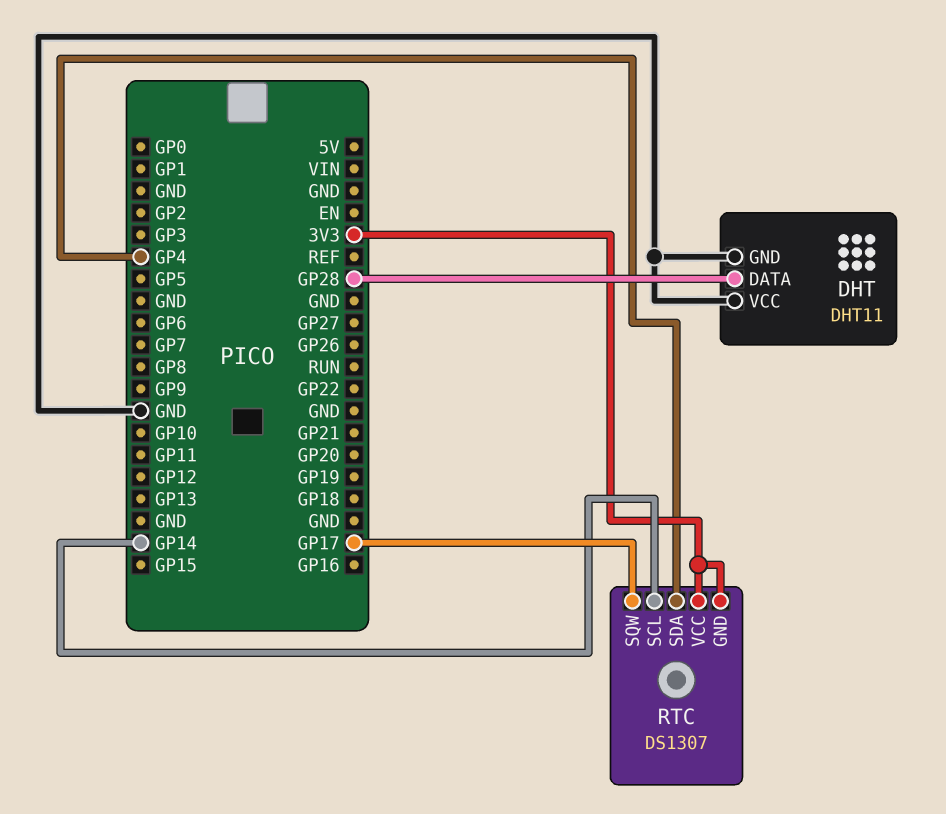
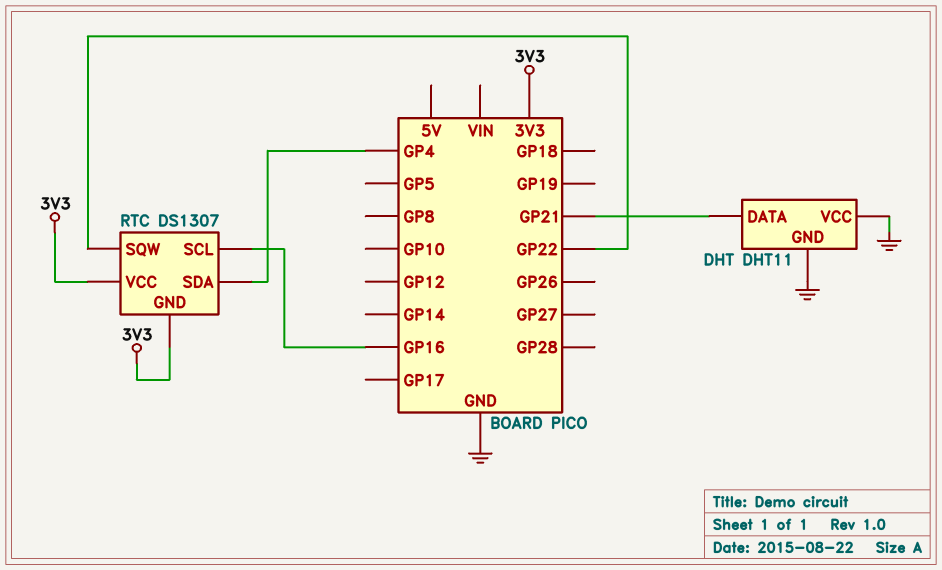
DHT pin DATA: GP28 -> GP21
RTC pin SCL: GP14 -> GP16
RTC pin SQW: GP17 -> GP22

